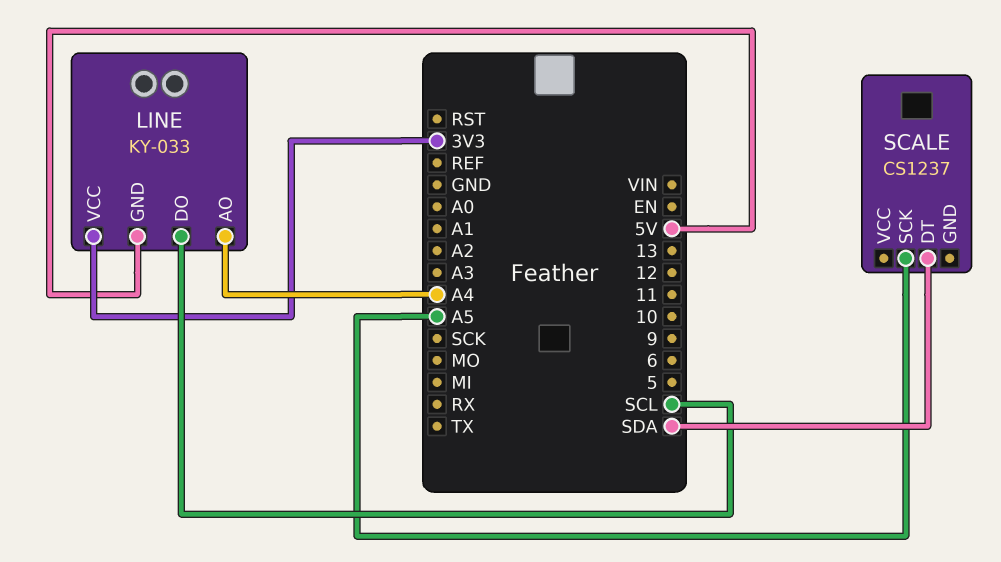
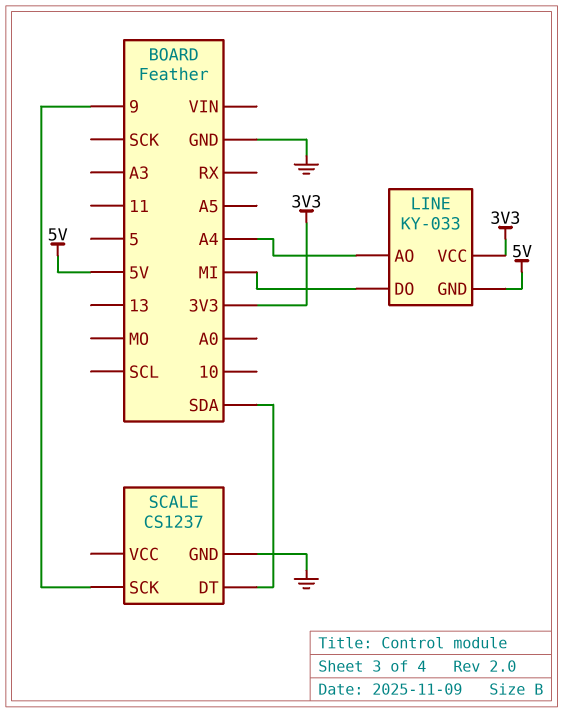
LINE pin DO: SCL -> MI
SCALE pin GND: none -> GND
SCALE pin SCK: A5 -> 9

